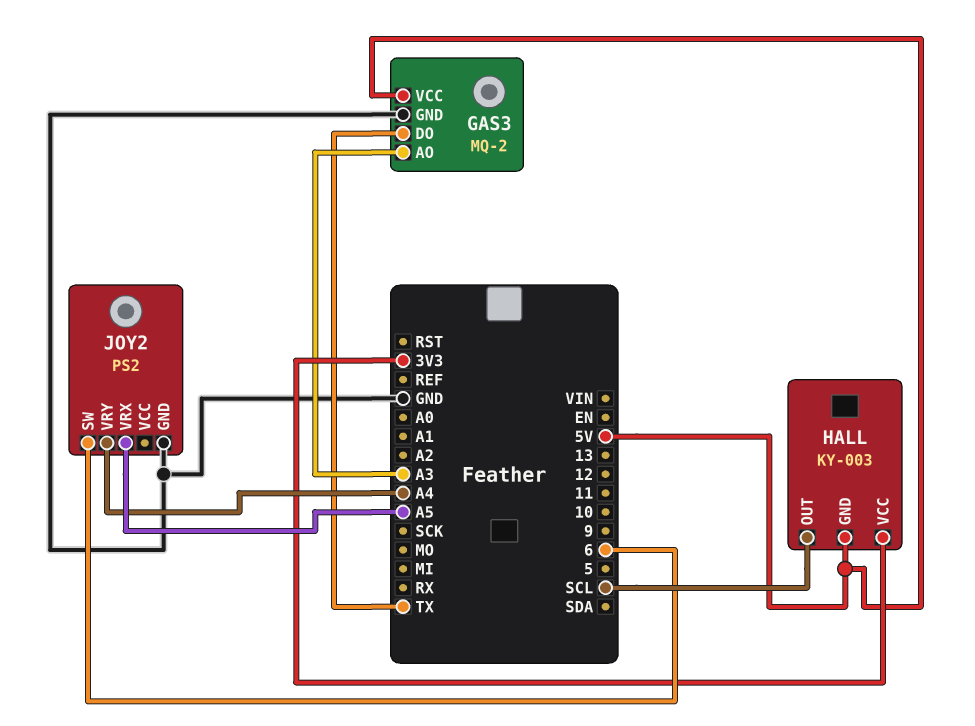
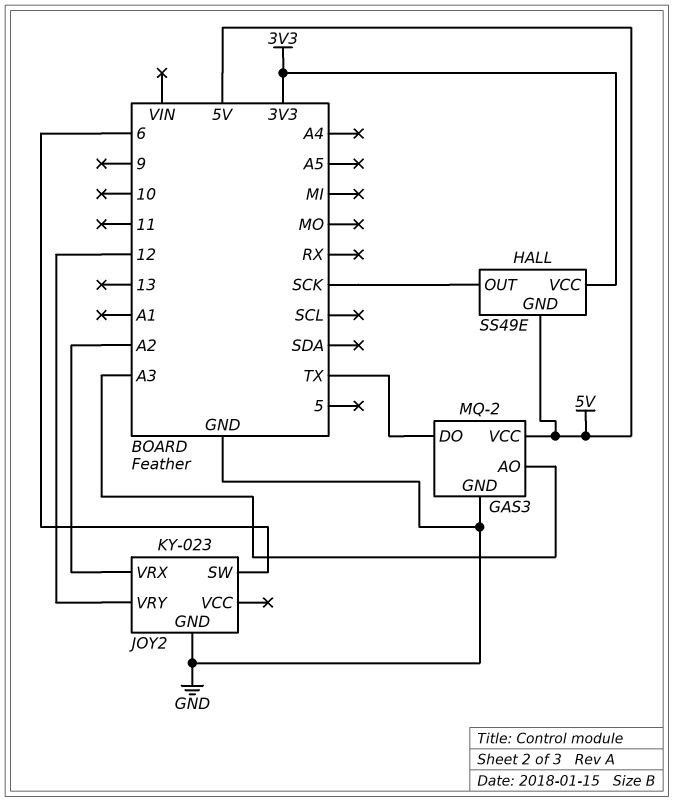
HALL: KY-003 -> SS49E
HALL pin OUT: SCL -> SCK
JOY2: PS2 -> KY-023
JOY2 pin VRX: A5 -> A2
JOY2 pin VRY: A4 -> 12

